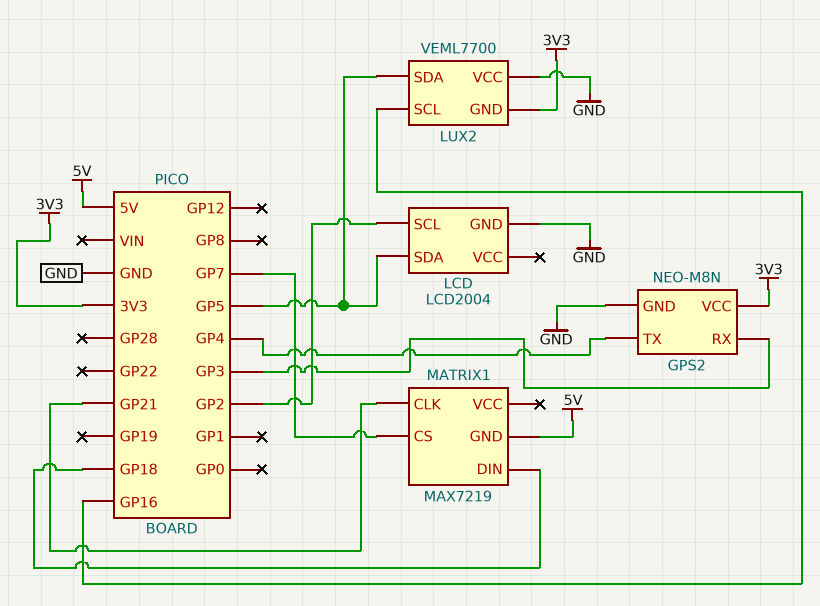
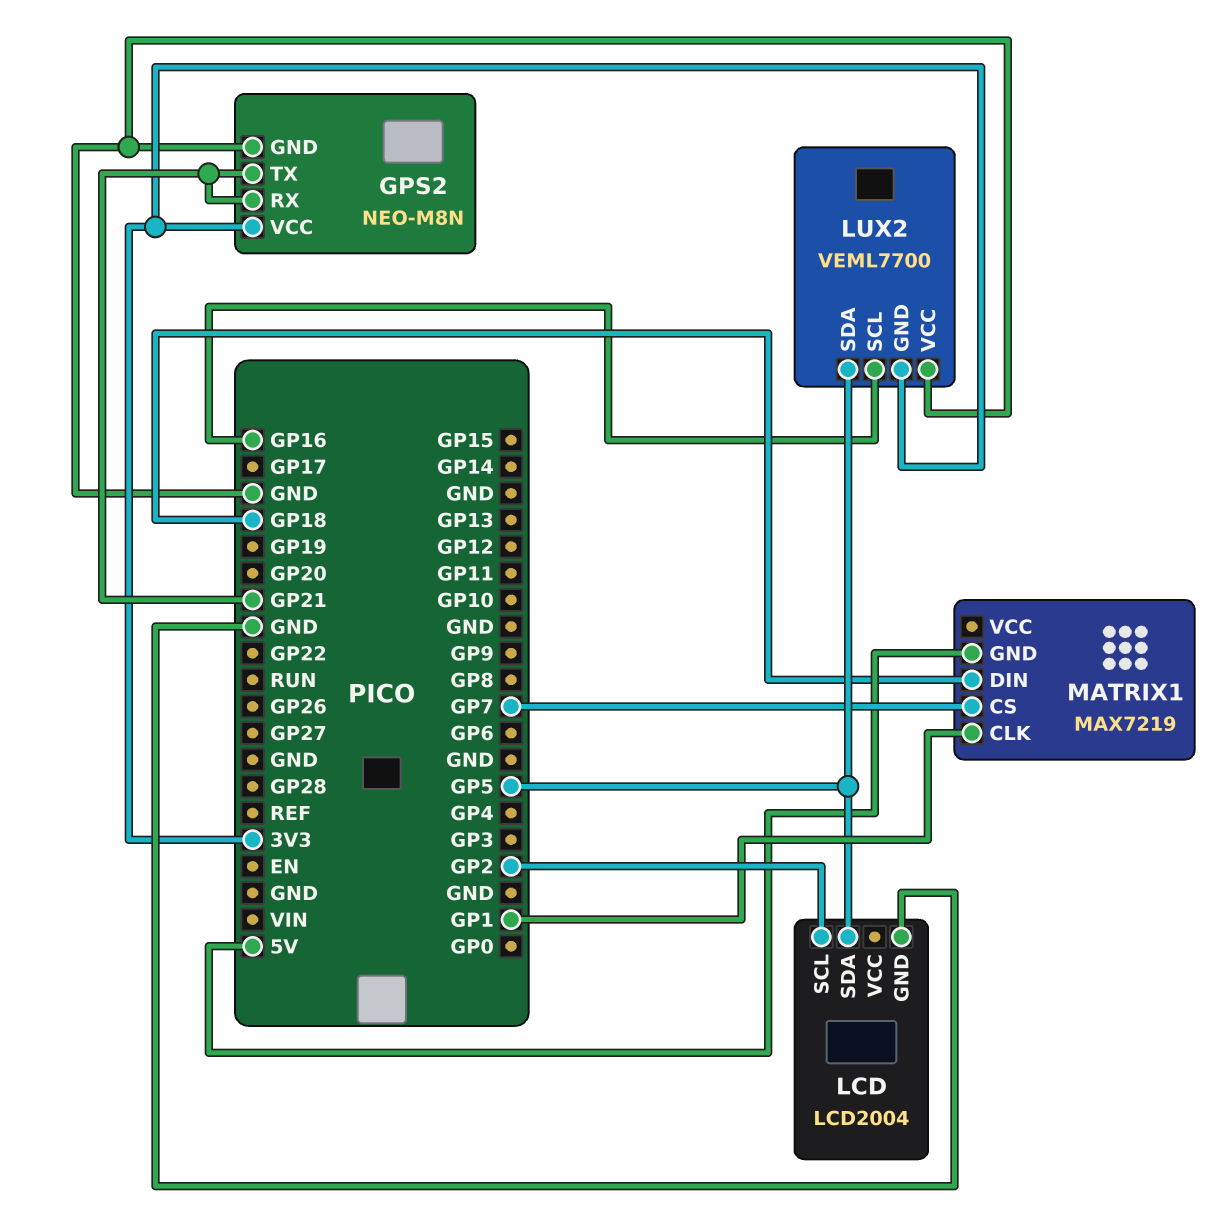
GPS2 pin RX: GP3 -> GP21
GPS2 pin TX: GP4 -> GP21
MATRIX1 pin CLK: GP21 -> GP1

